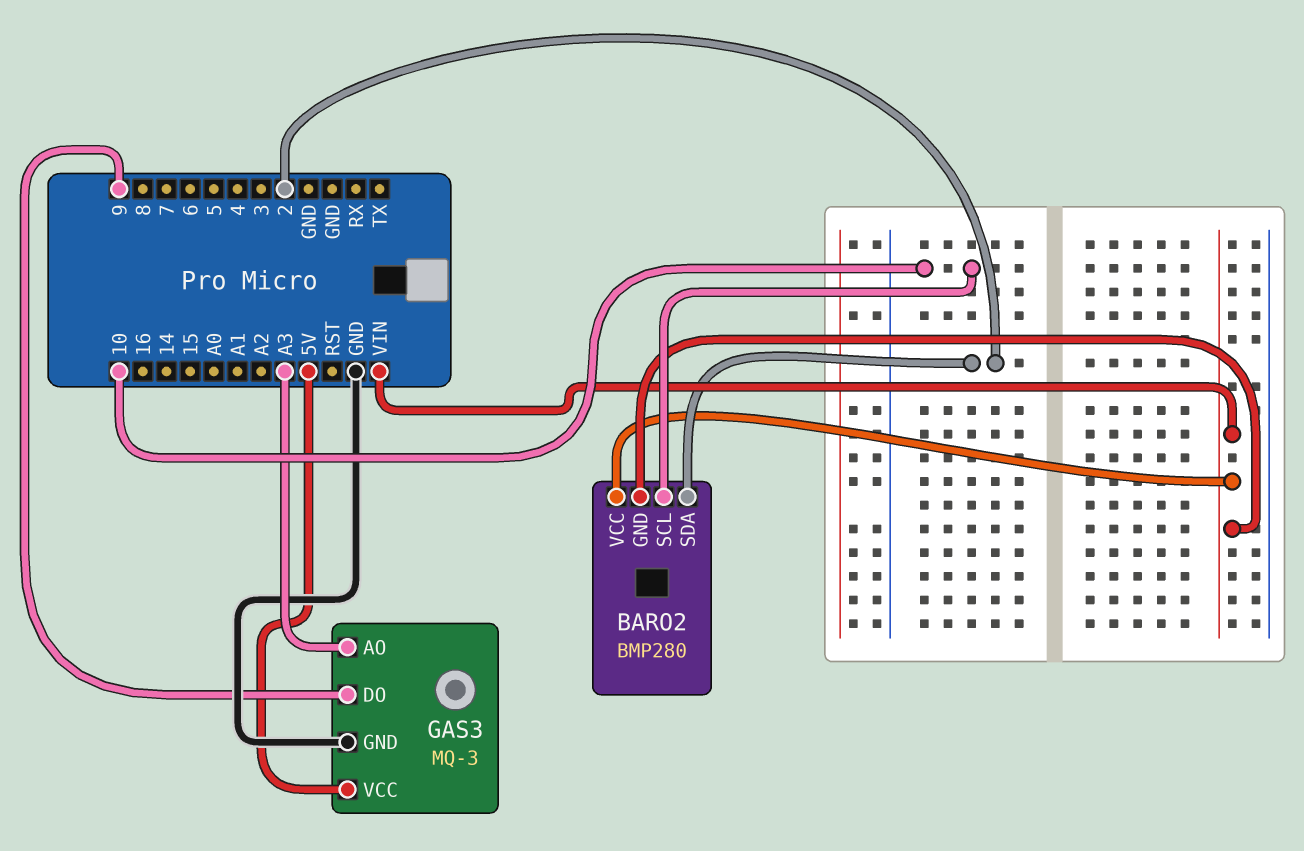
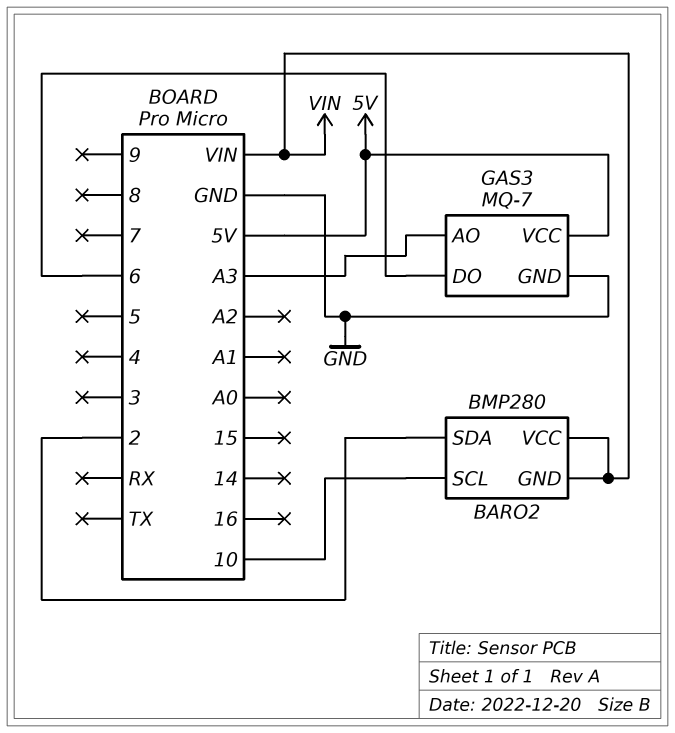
GAS3: MQ-3 -> MQ-7
GAS3 pin DO: 9 -> 6

